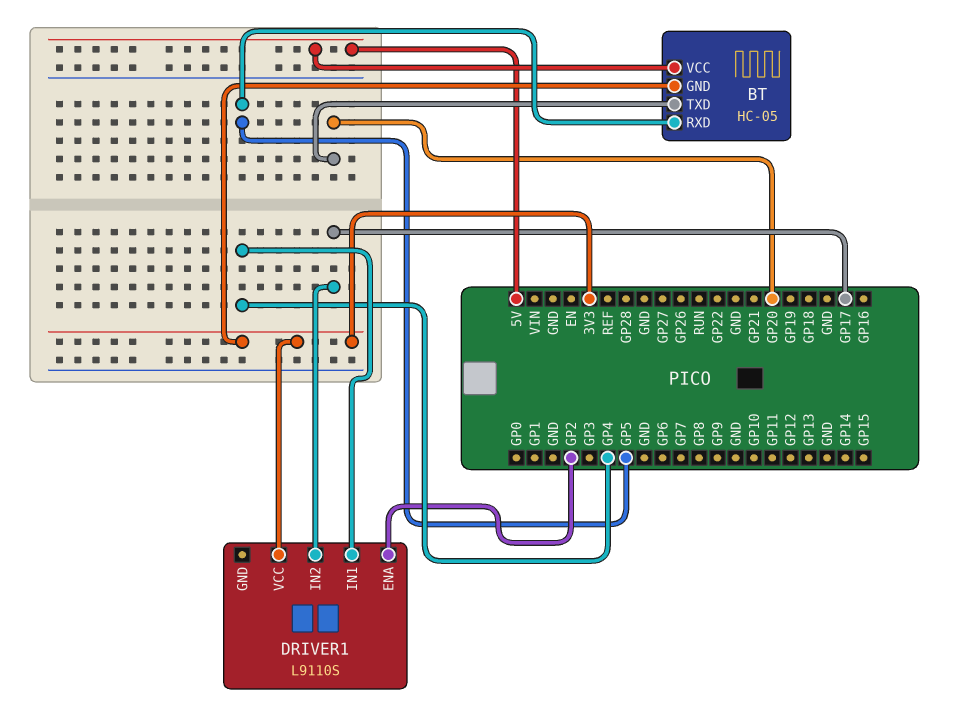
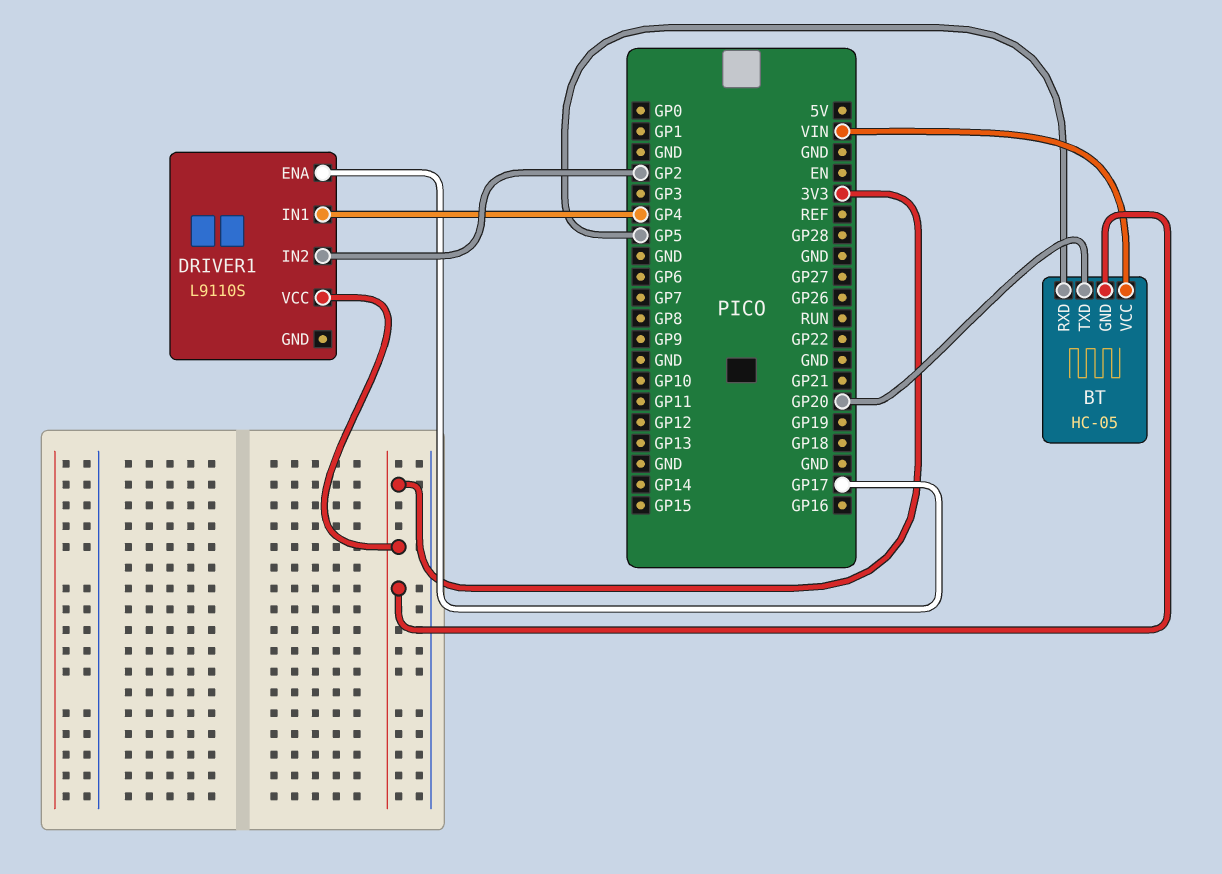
BT pin VCC: 5V -> VIN
DRIVER1 pin ENA: GP2 -> GP17
DRIVER1 pin IN2: GP17 -> GP2

